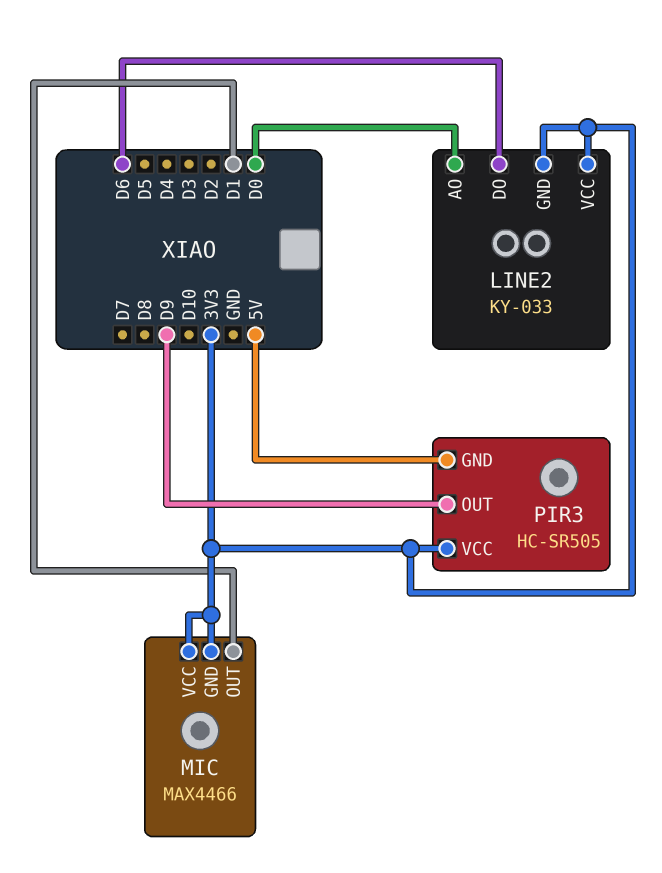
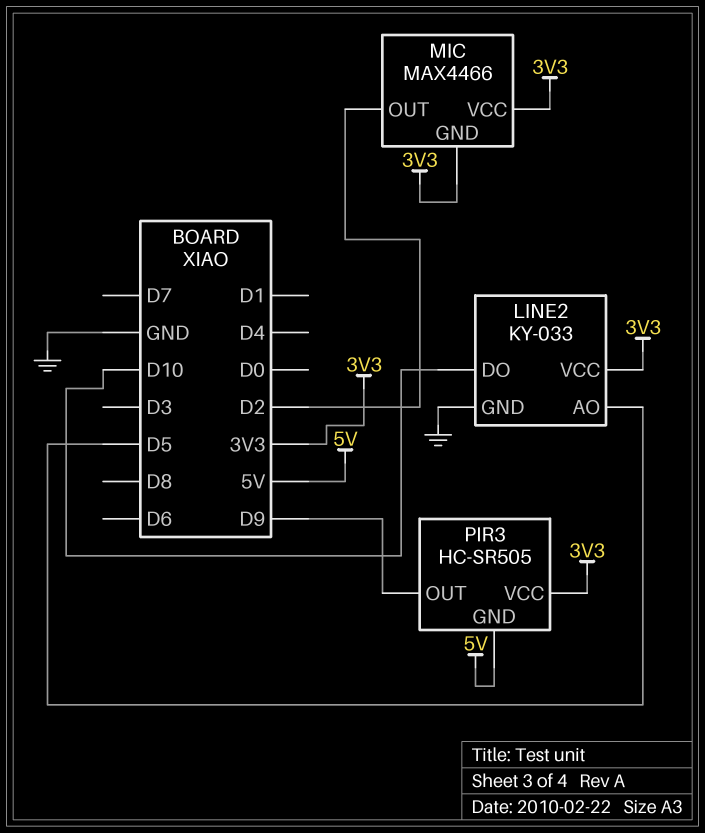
LINE2 pin AO: D0 -> D5
LINE2 pin DO: D6 -> D10
LINE2 pin GND: 3V3 -> GND
MIC pin OUT: D1 -> D2

